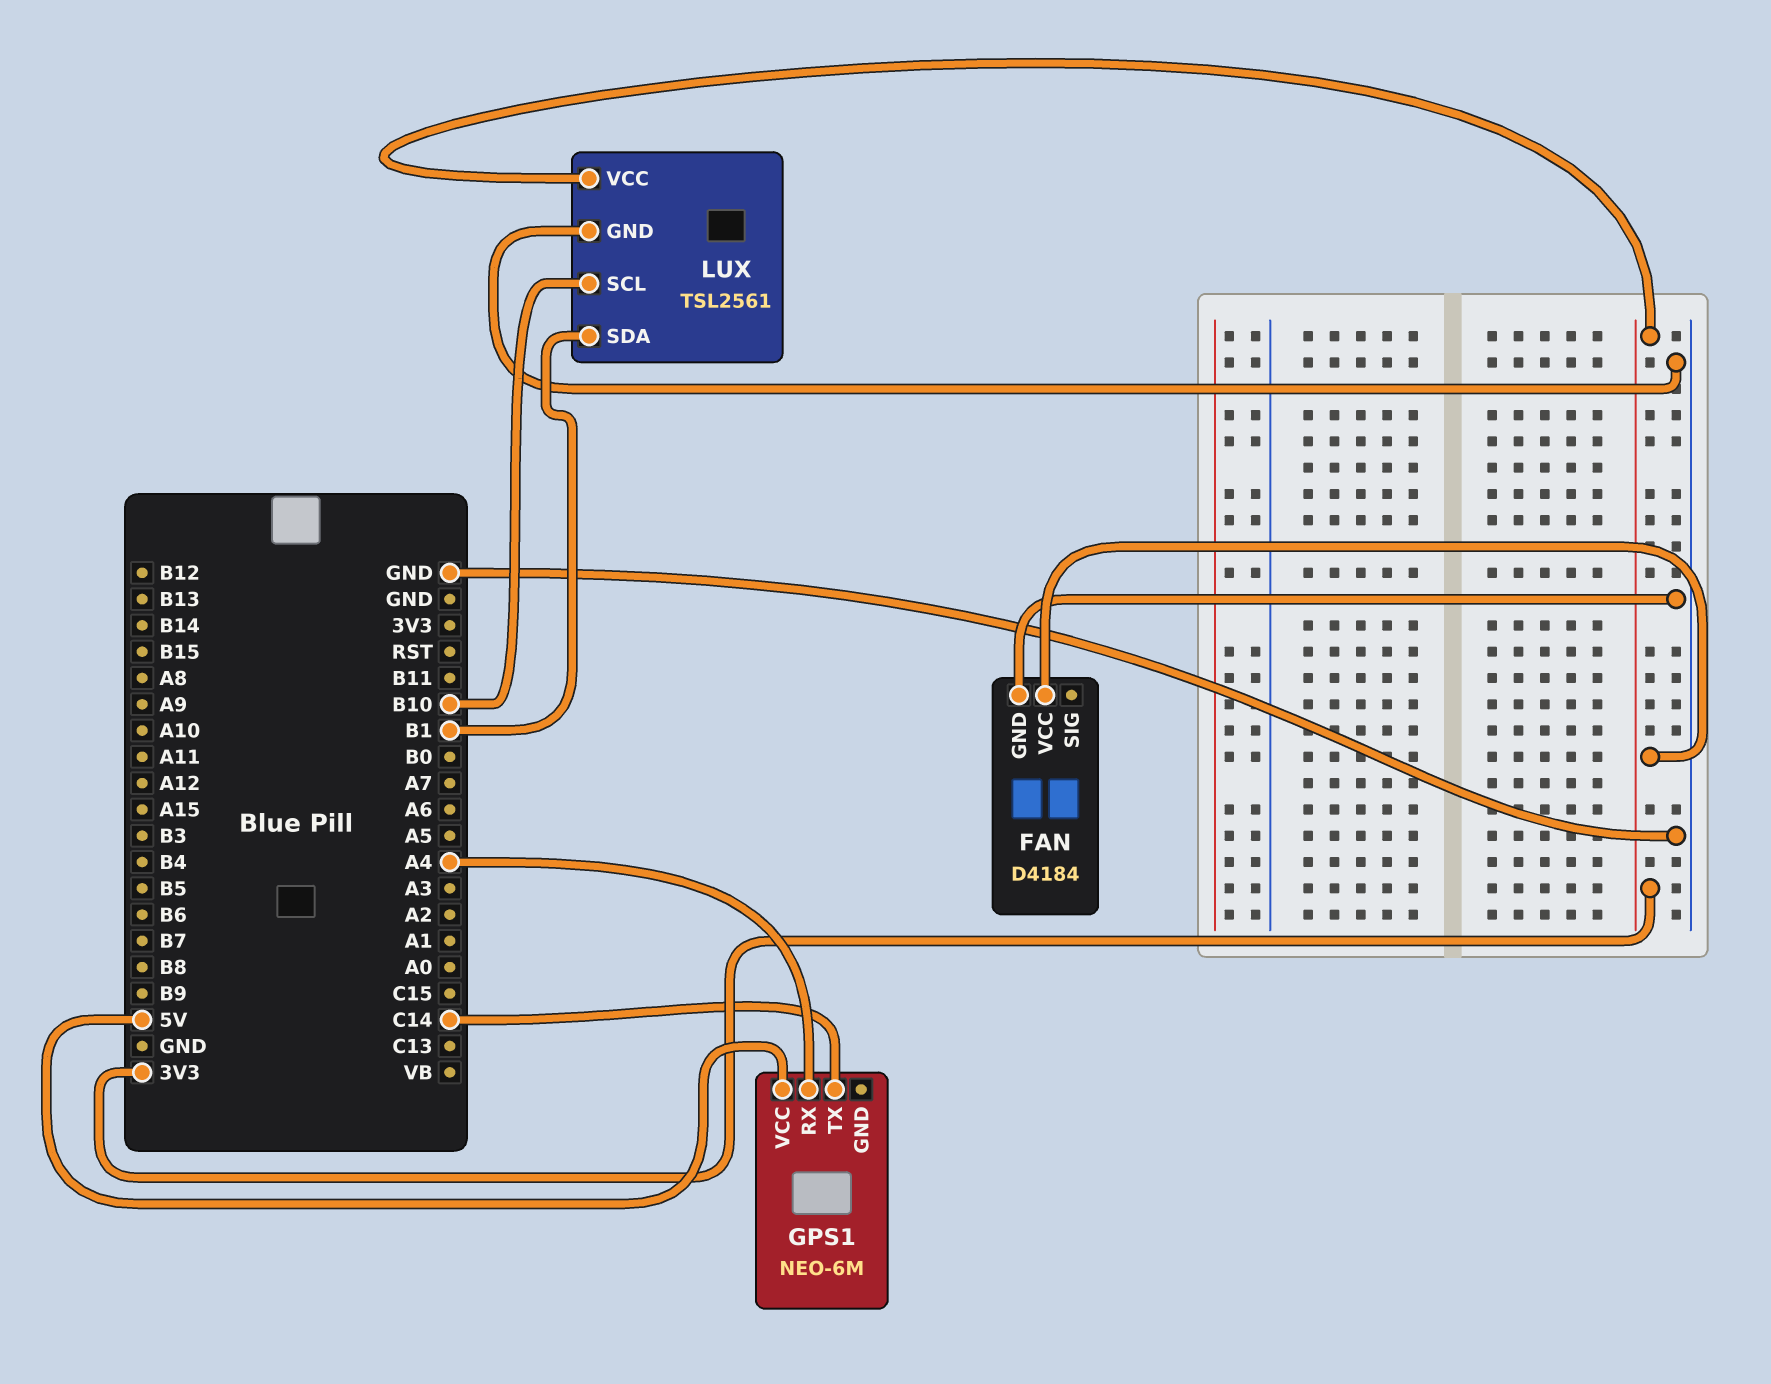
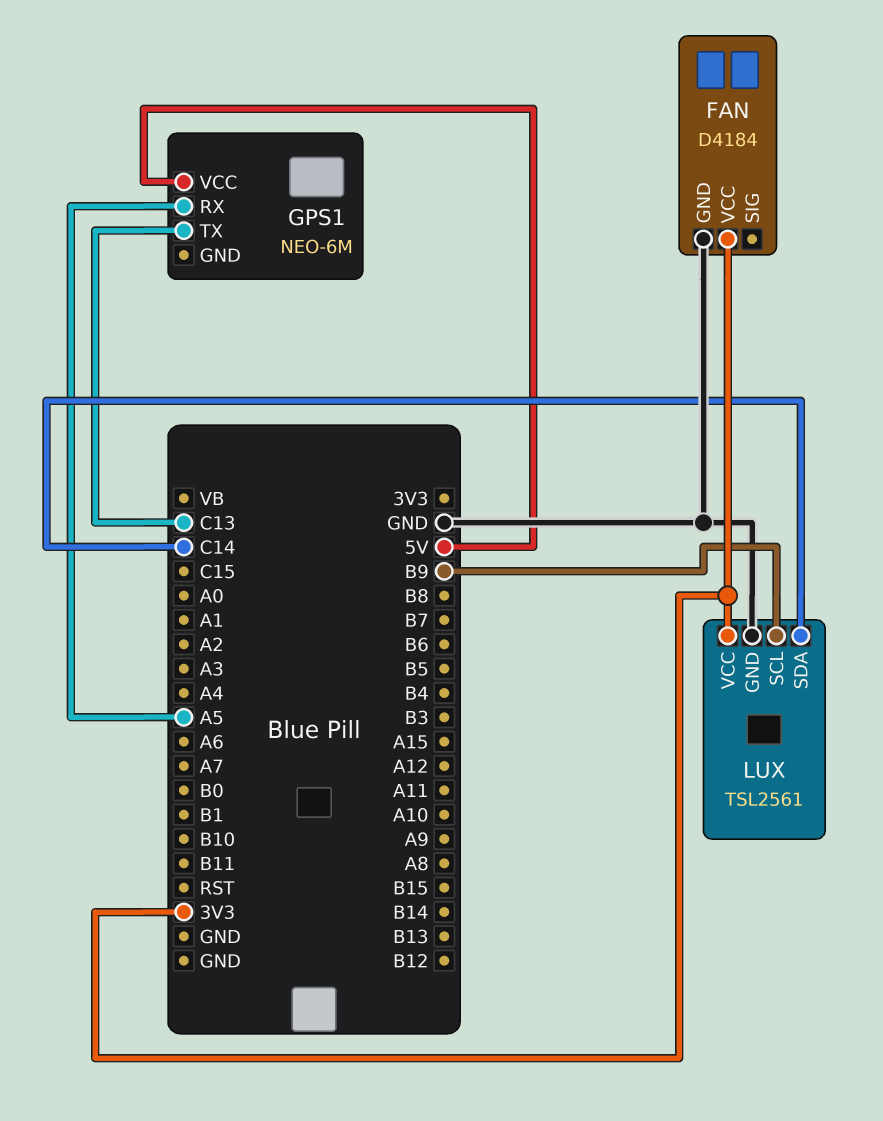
GPS1 pin RX: A4 -> A5
GPS1 pin TX: C14 -> C13
LUX pin SCL: B10 -> B9
LUX pin SDA: B1 -> C14

